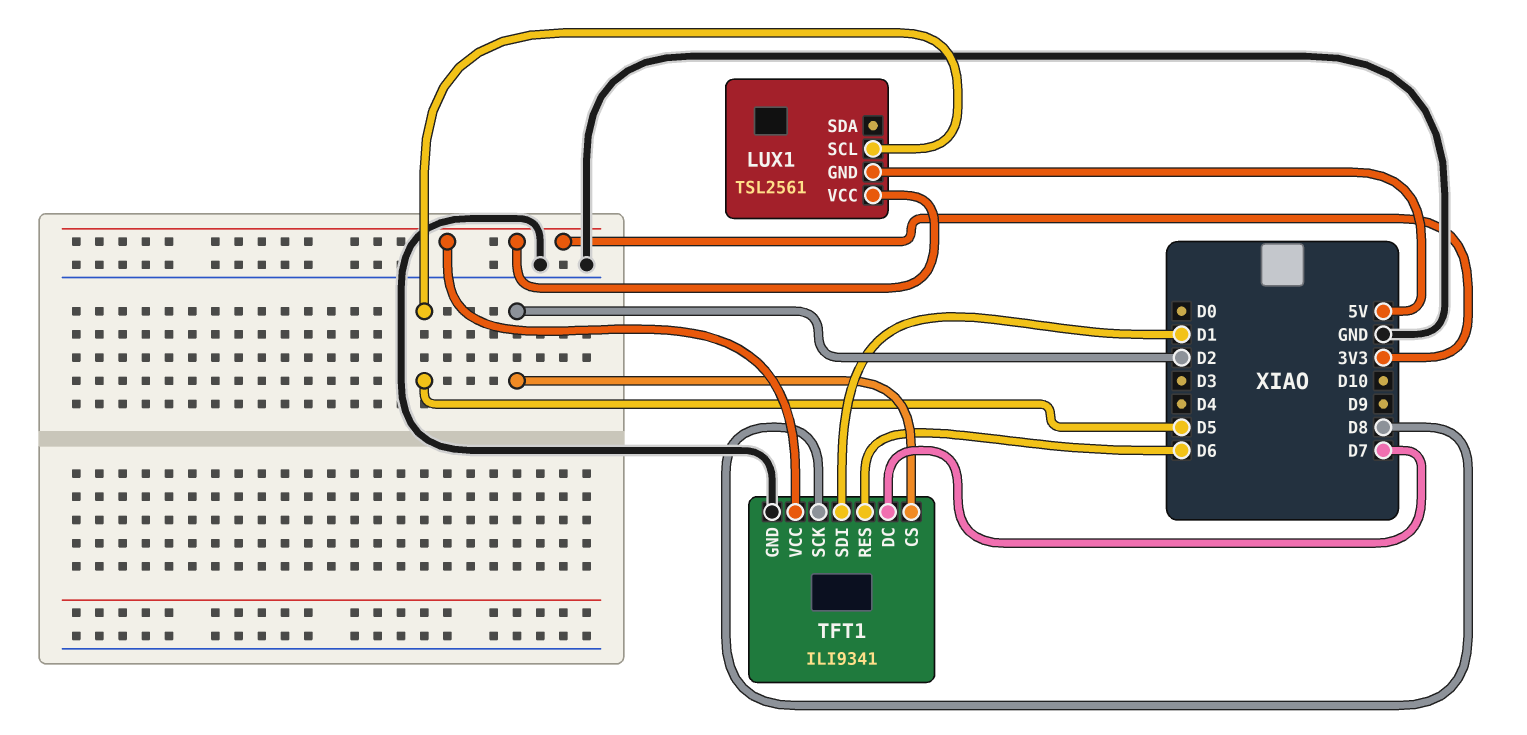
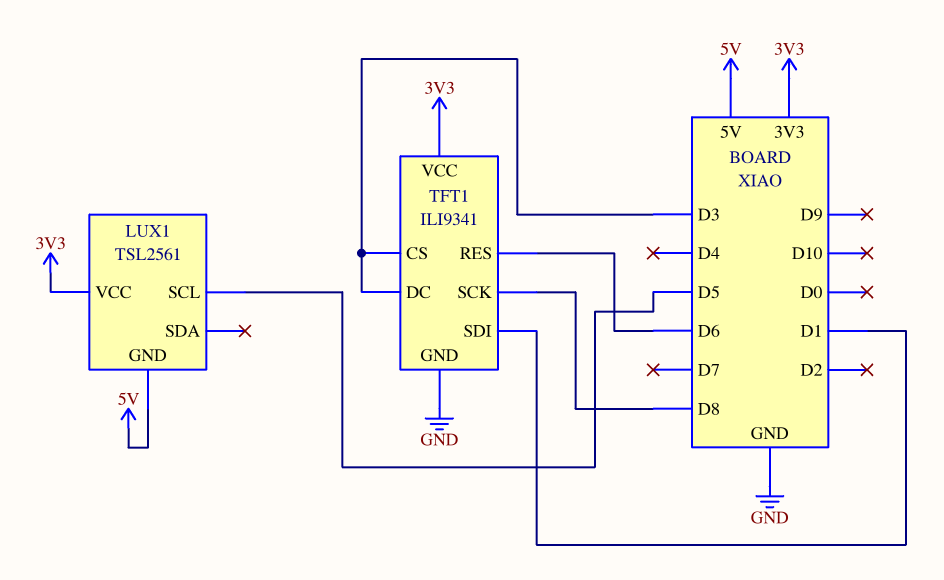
TFT1 pin CS: D2 -> D3
TFT1 pin DC: D7 -> D3

